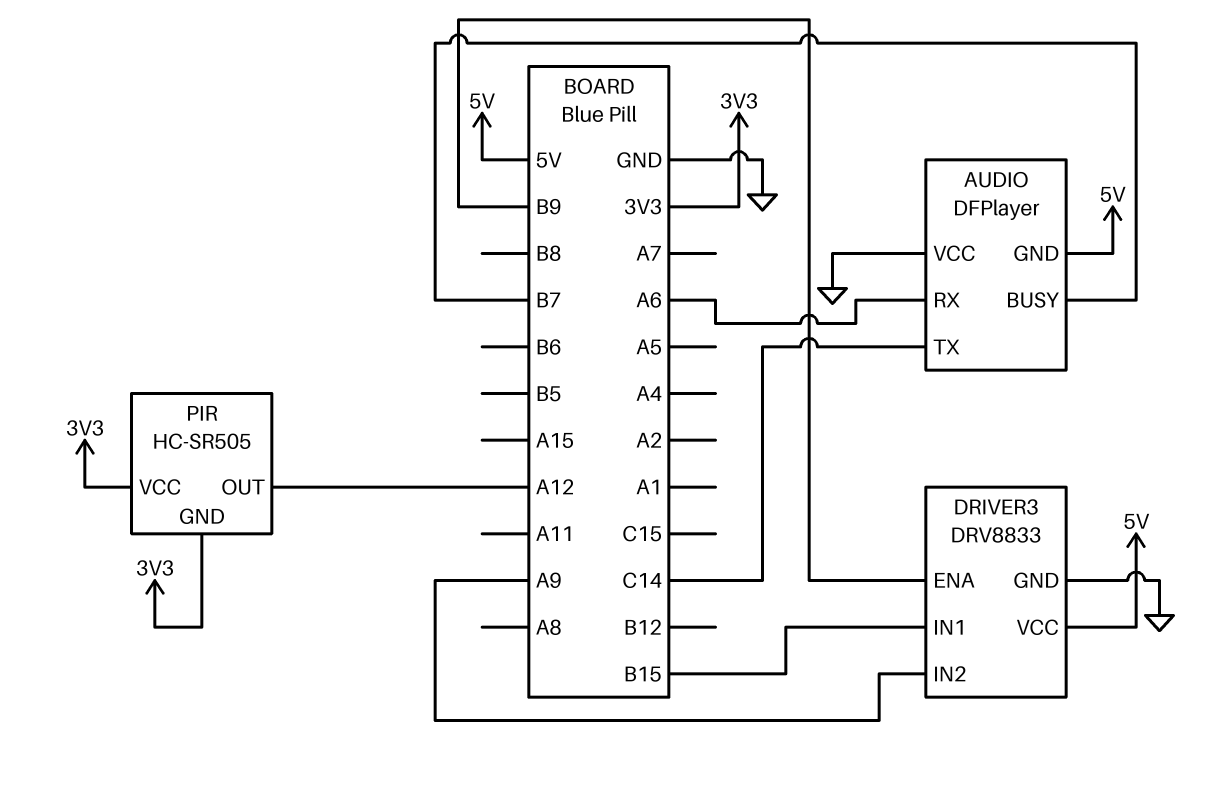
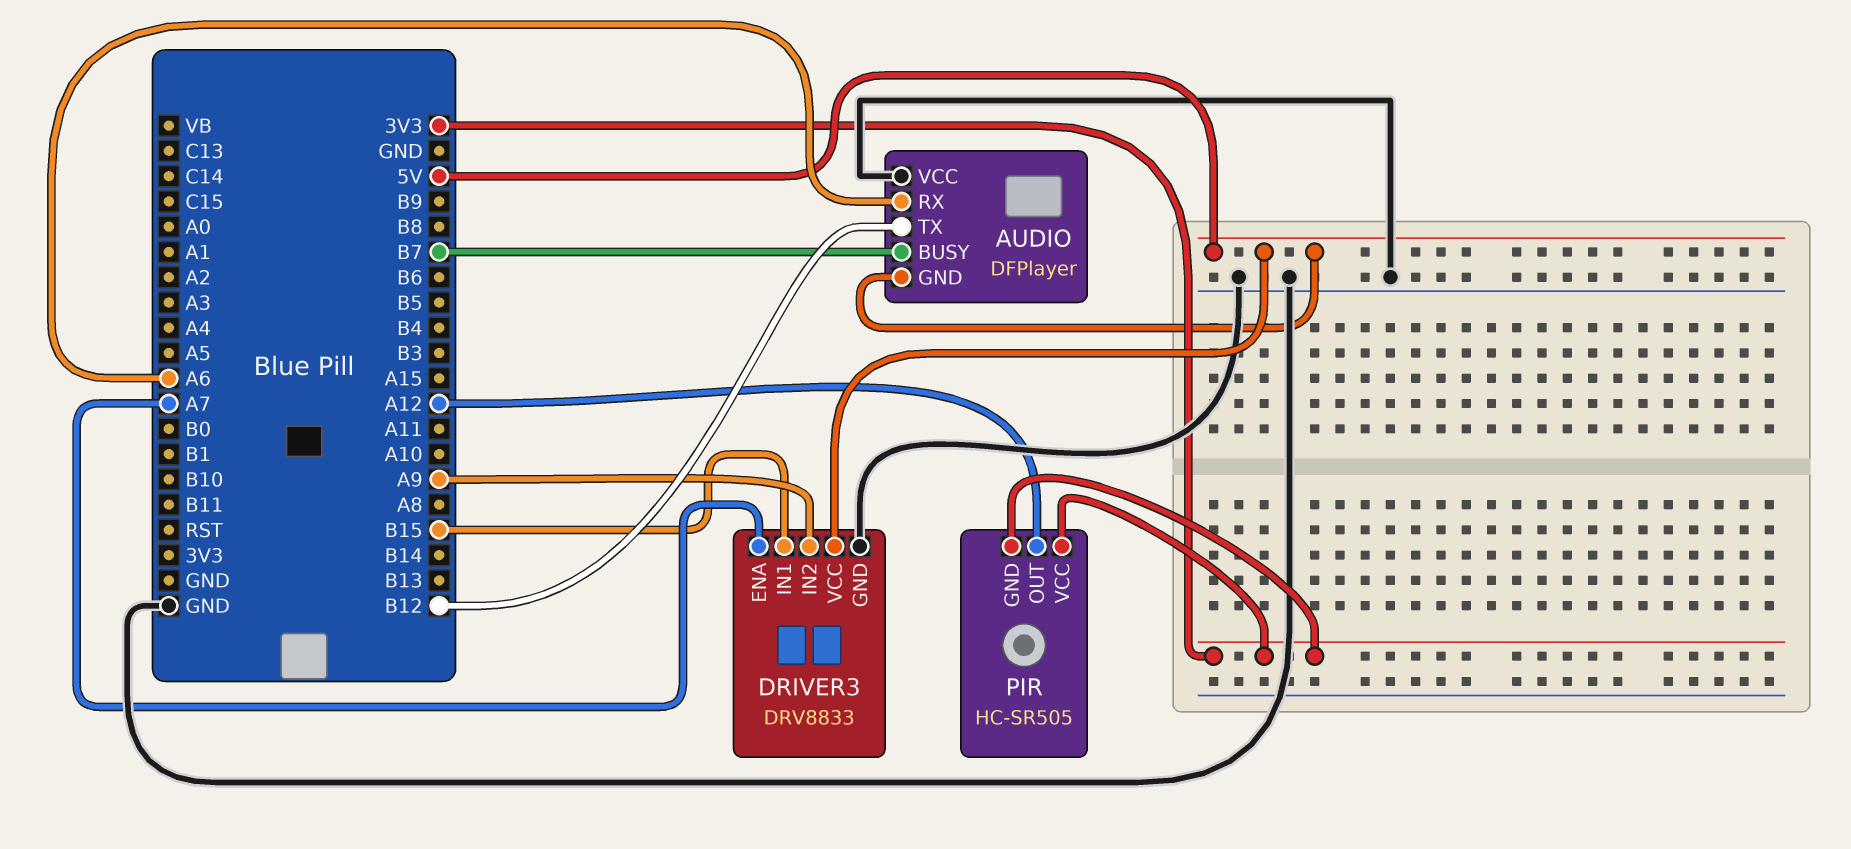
AUDIO pin TX: C14 -> B12
DRIVER3 pin ENA: B9 -> A7

